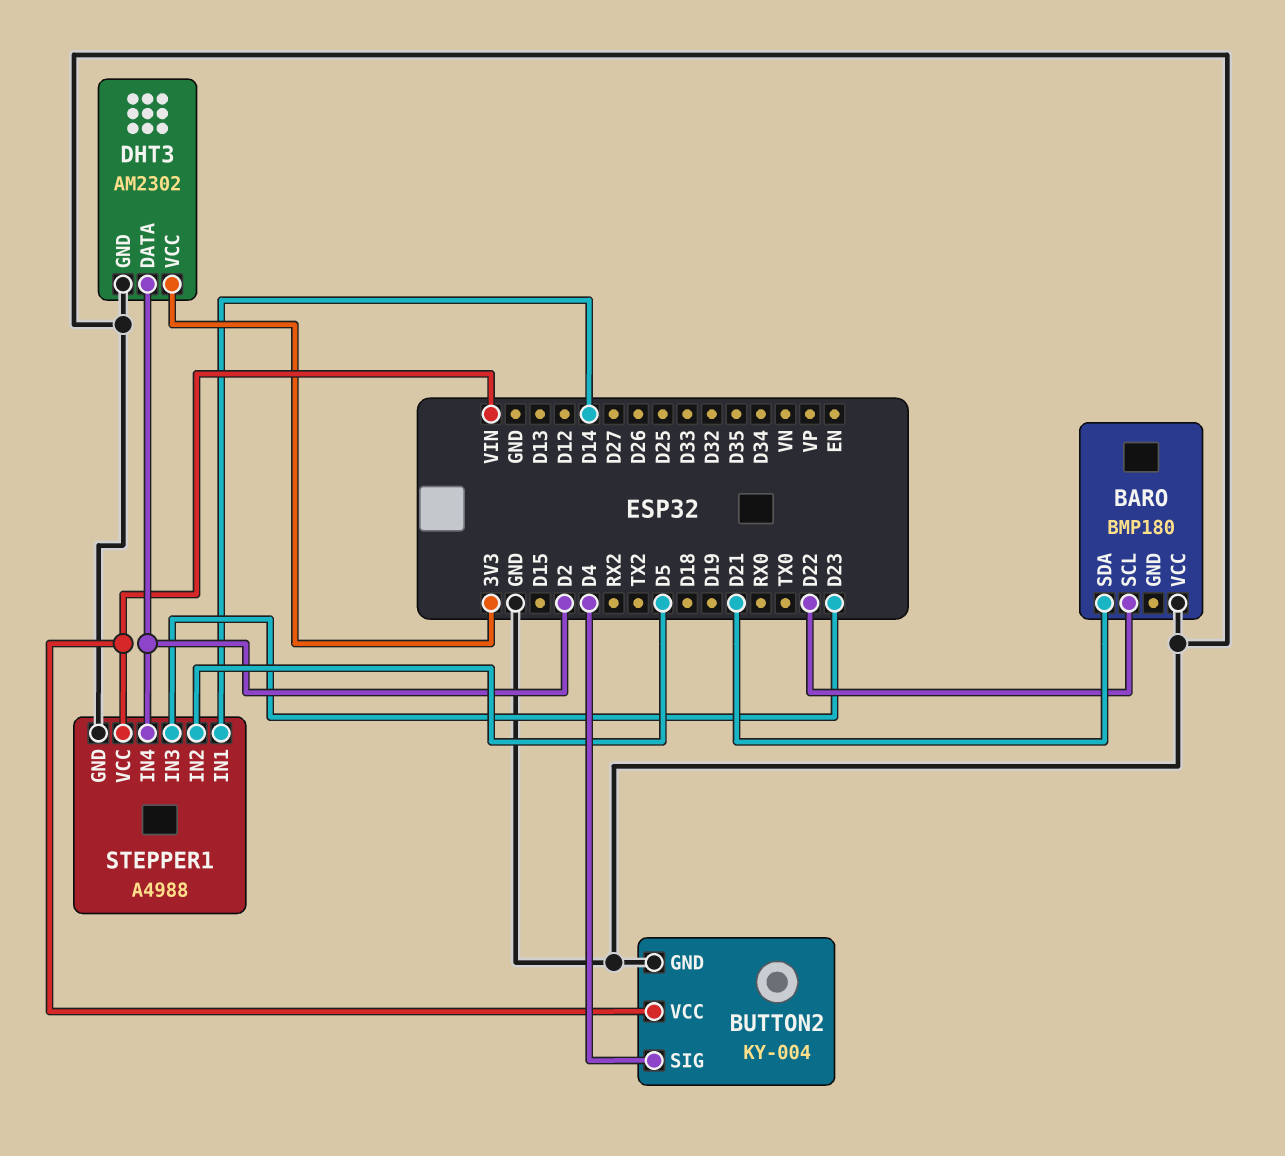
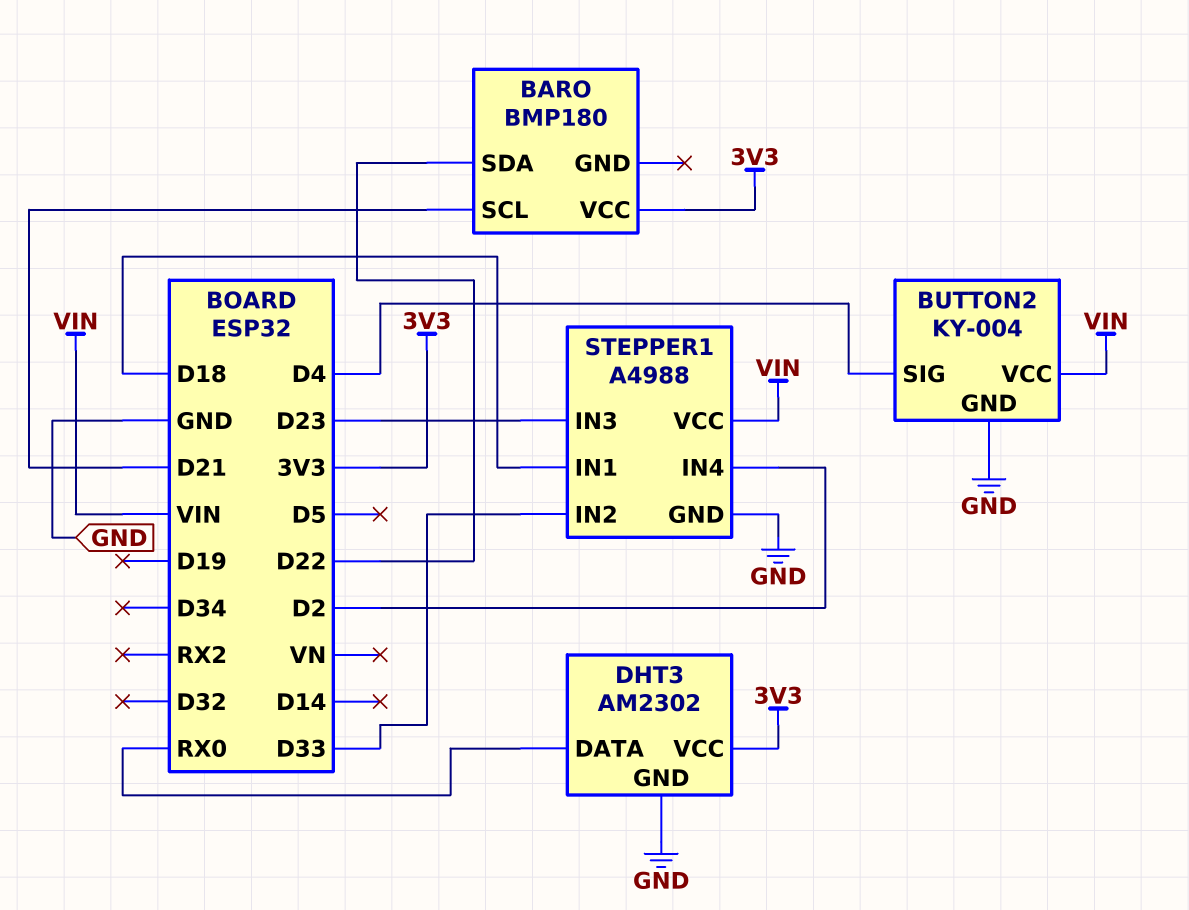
BARO pin SCL: D22 -> D21
BARO pin SDA: D21 -> D22
BARO pin VCC: GND -> 3V3
DHT3 pin DATA: D2 -> RX0
STEPPER1 pin IN1: D14 -> D18
STEPPER1 pin IN2: D5 -> D33

